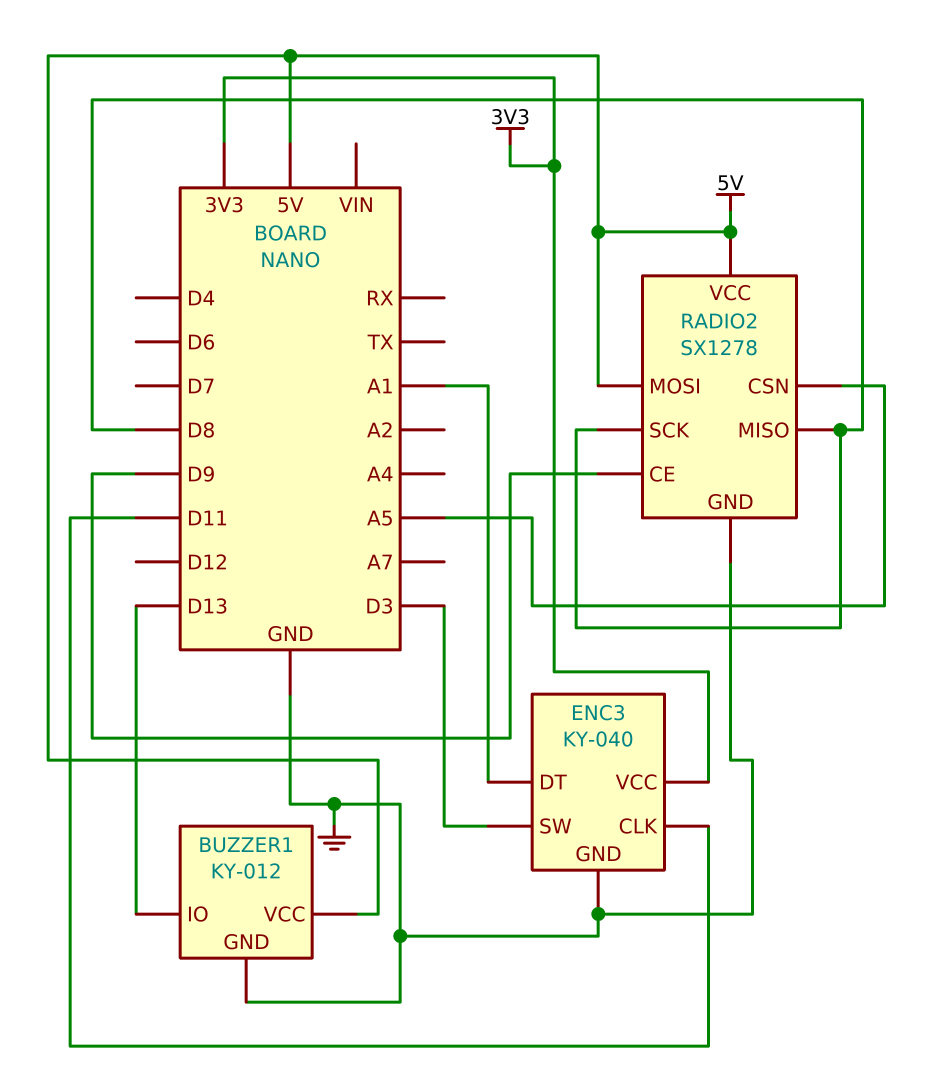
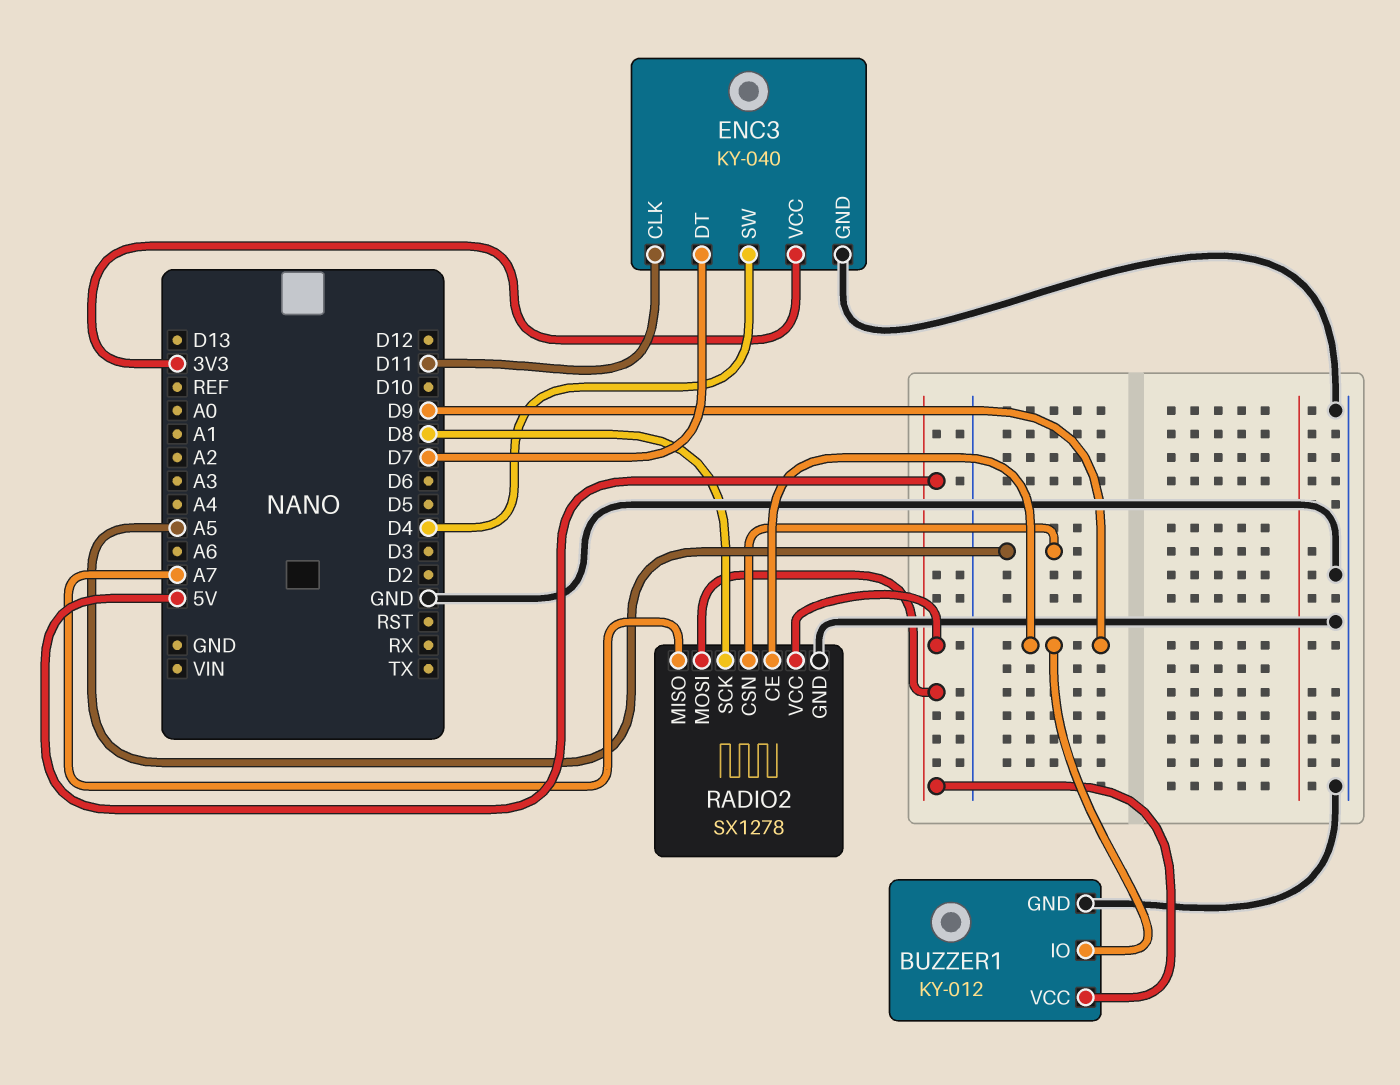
BUZZER1 pin IO: D13 -> D9
ENC3 pin DT: A1 -> D7
ENC3 pin SW: D3 -> D4
RADIO2 pin MISO: D8 -> A7

